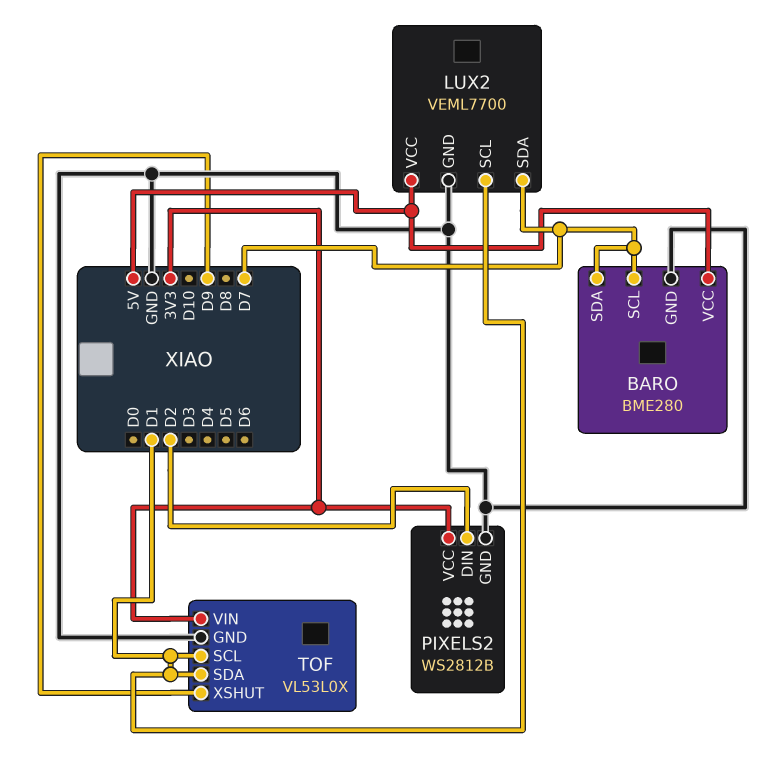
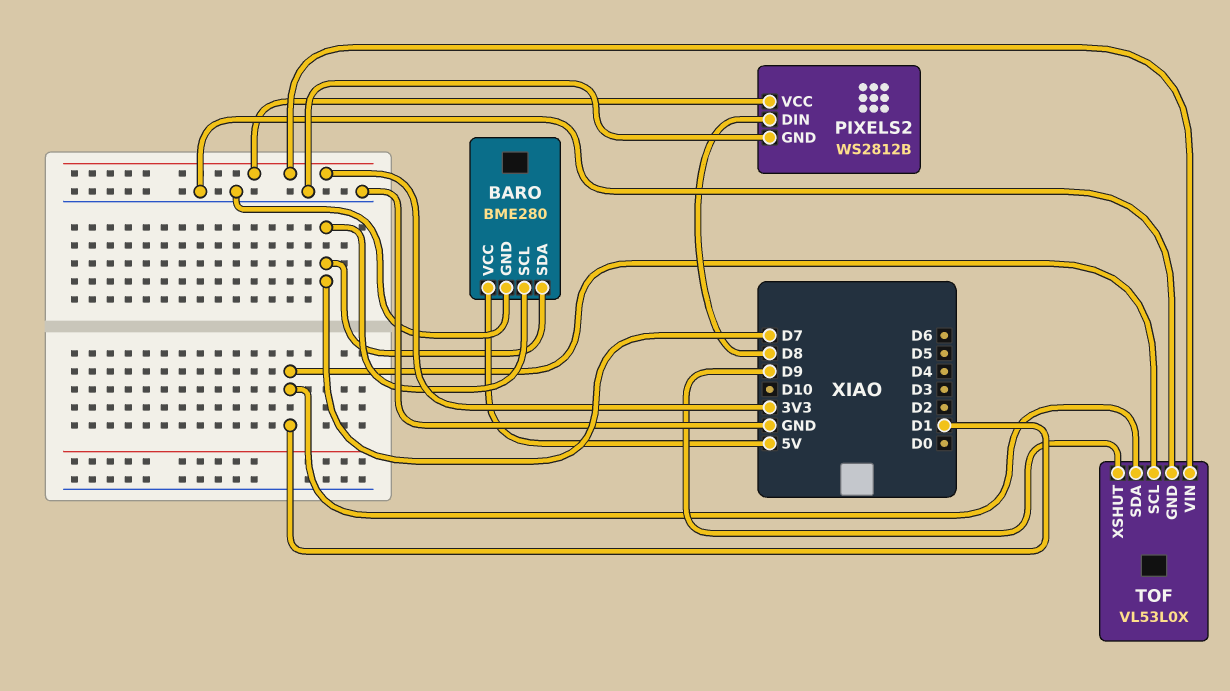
LUX2: VEML7700 -> none
LUX2 pin GND: GND -> none
LUX2 pin SCL: D1 -> none
LUX2 pin SDA: D7 -> none
LUX2 pin VCC: 5V -> none
PIXELS2 pin DIN: D2 -> D8

